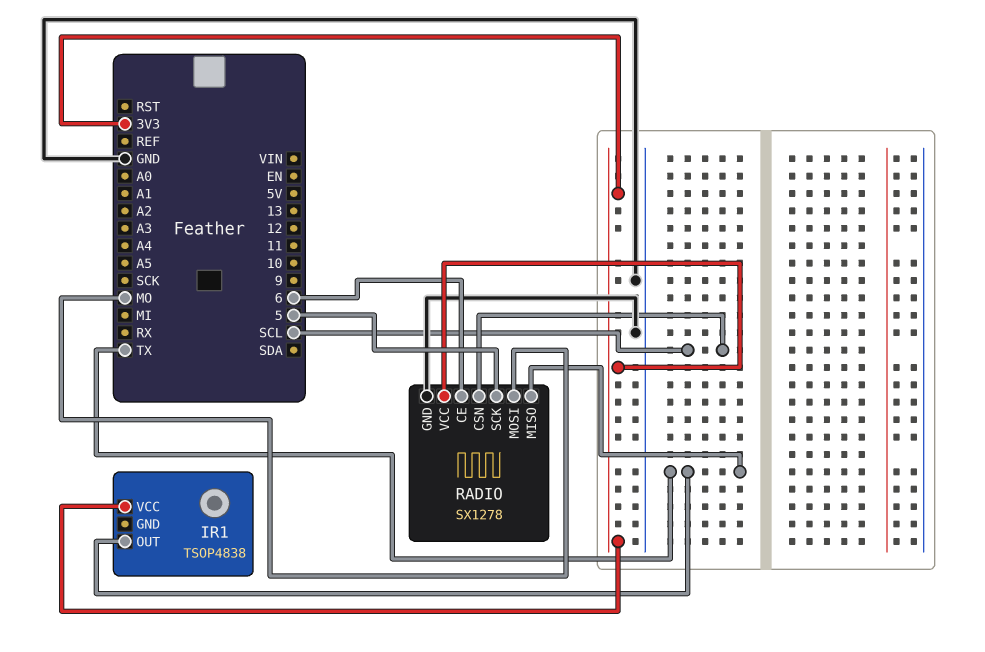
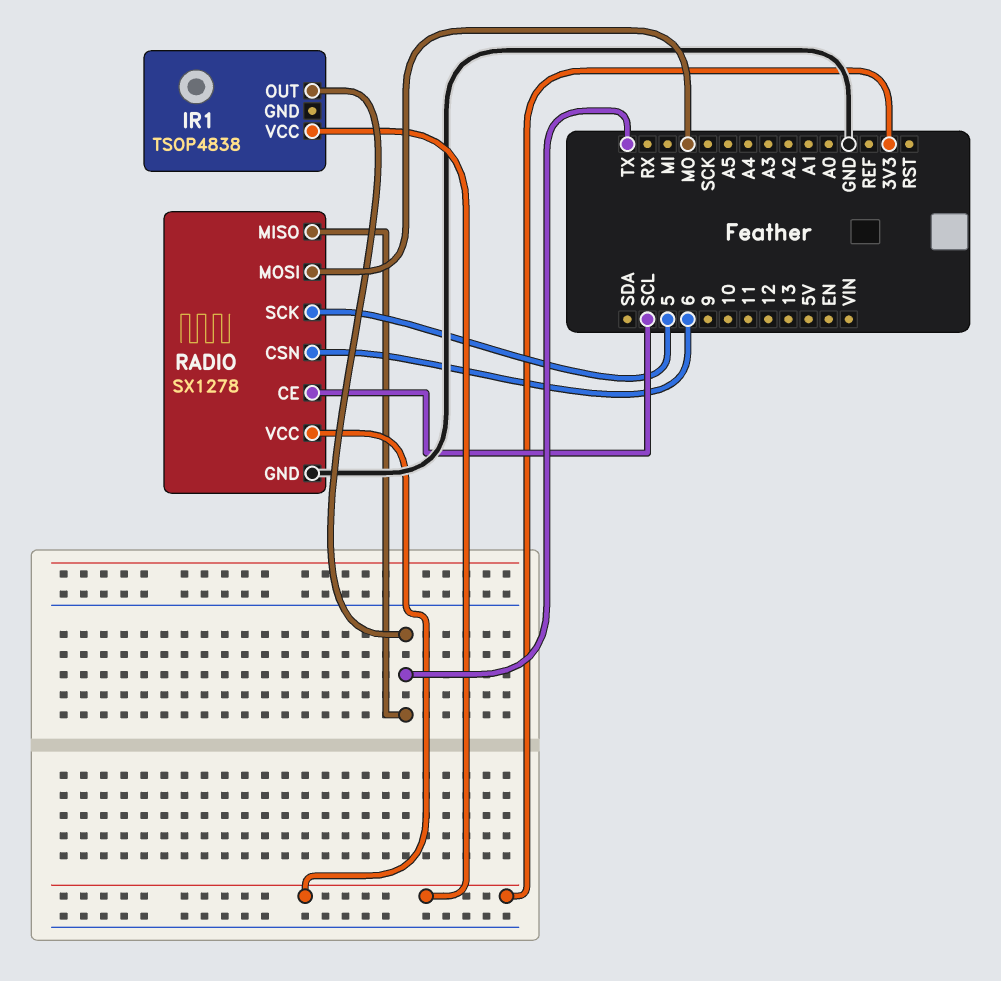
RADIO pin CE: 6 -> SCL
RADIO pin CSN: SCL -> 6

